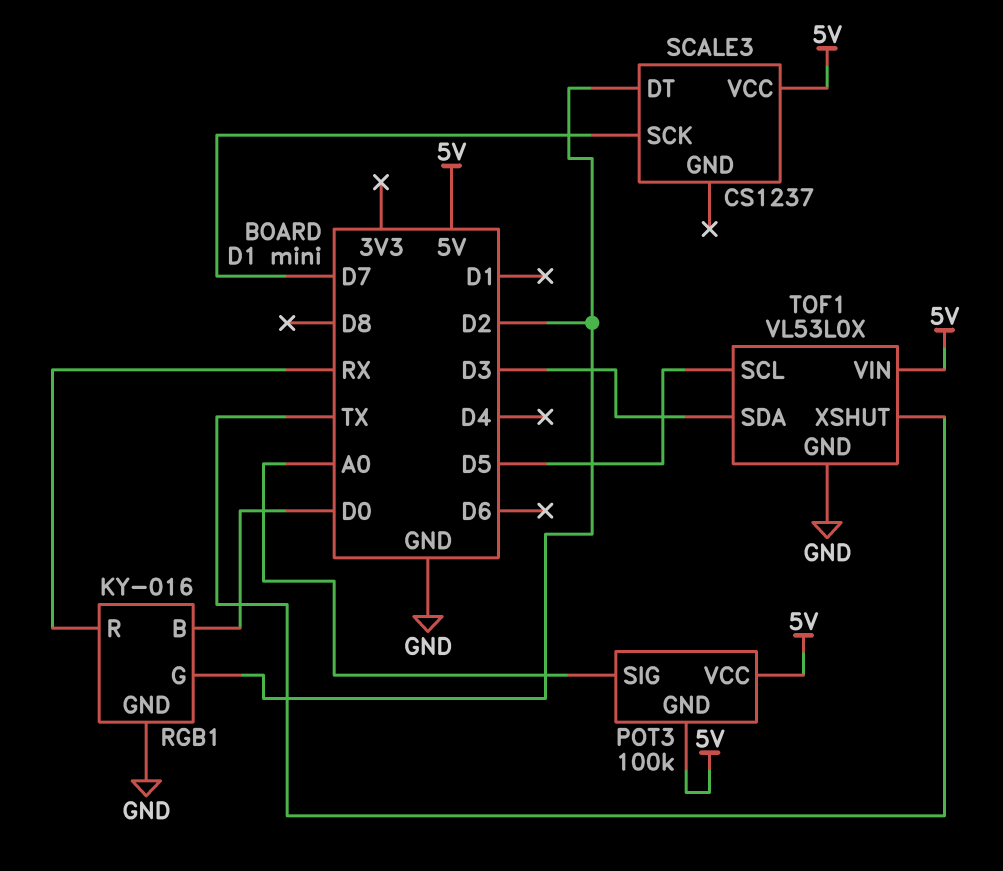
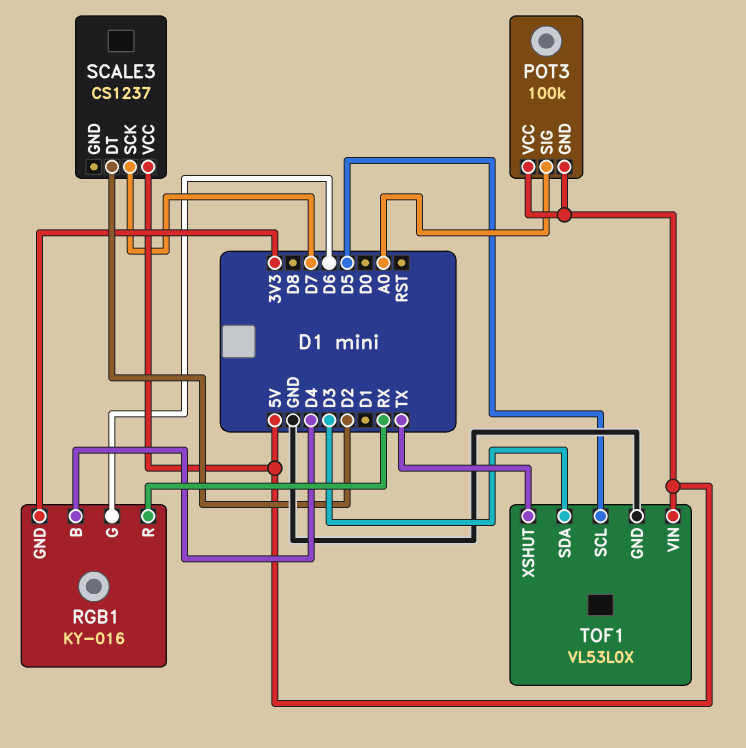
RGB1 pin B: D0 -> D4
RGB1 pin G: D2 -> D6
RGB1 pin GND: GND -> 3V3

